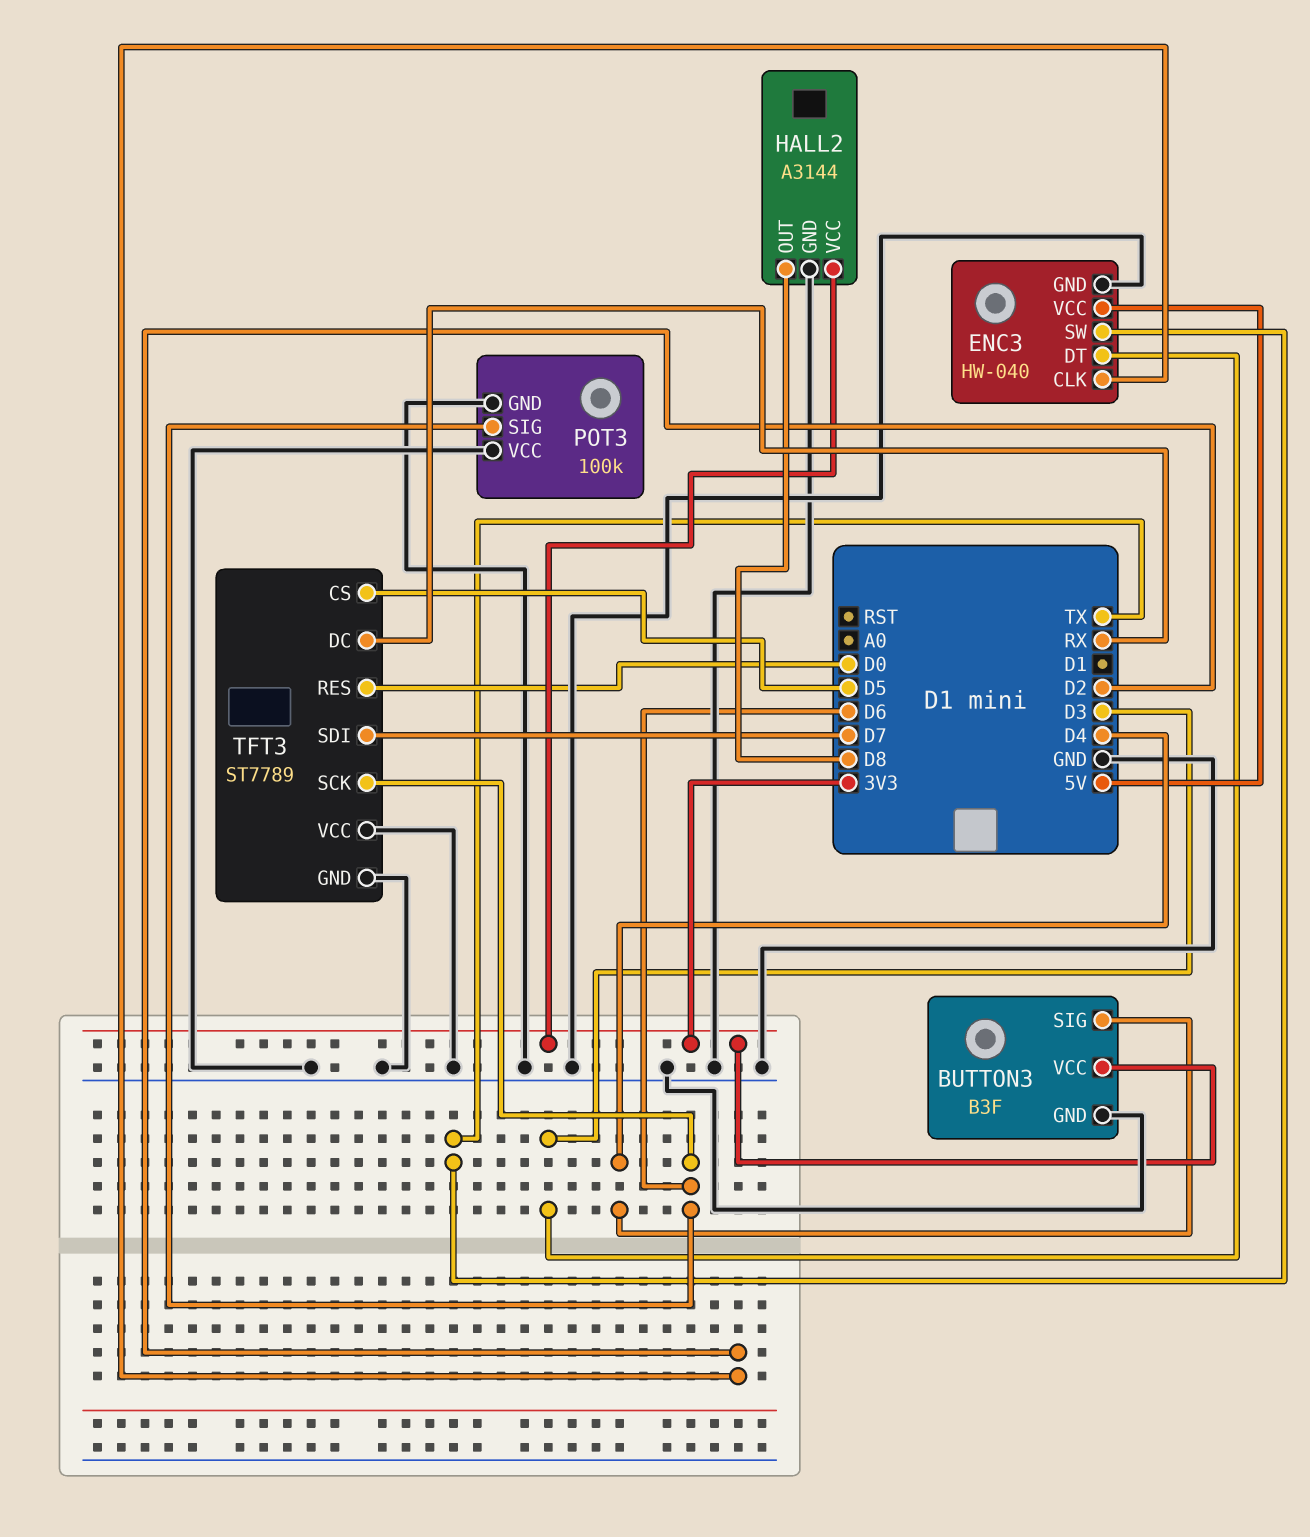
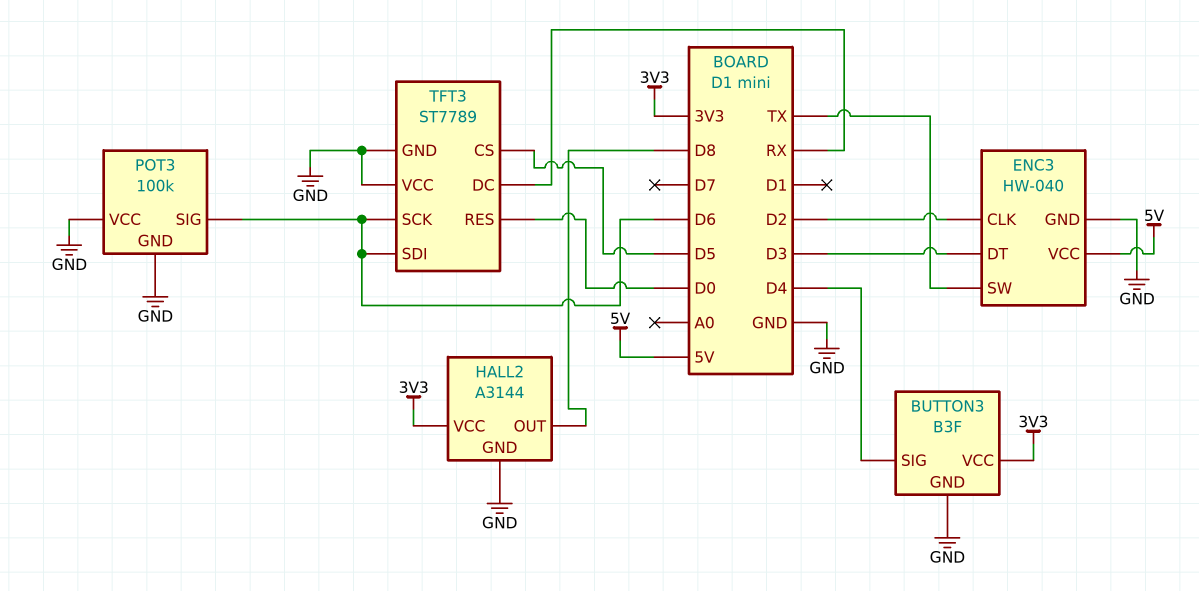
TFT3 pin SDI: D7 -> D6

